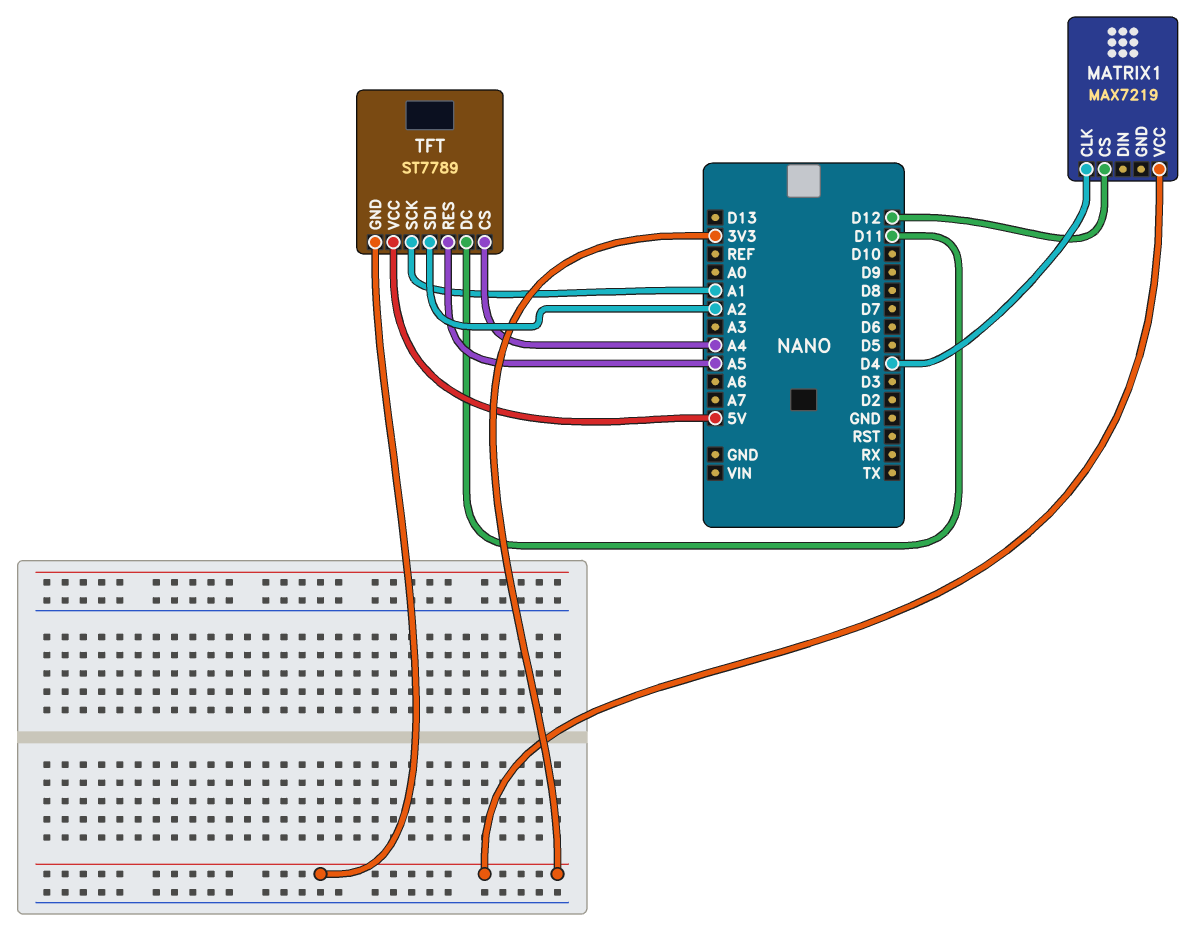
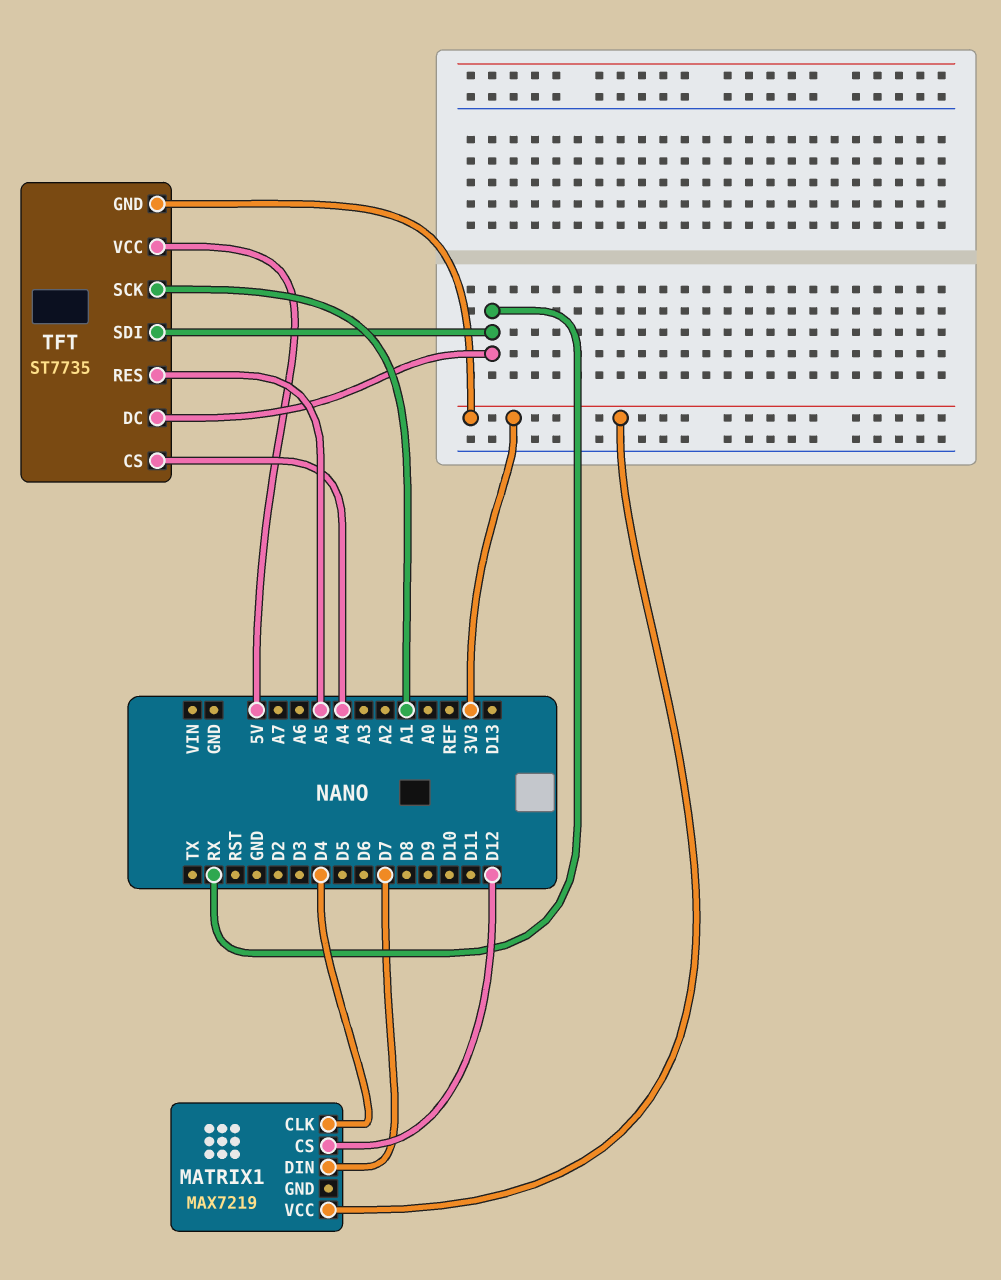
MATRIX1 pin DIN: none -> D7
TFT: ST7789 -> ST7735
TFT pin DC: D11 -> RX
TFT pin SDI: A2 -> RX

